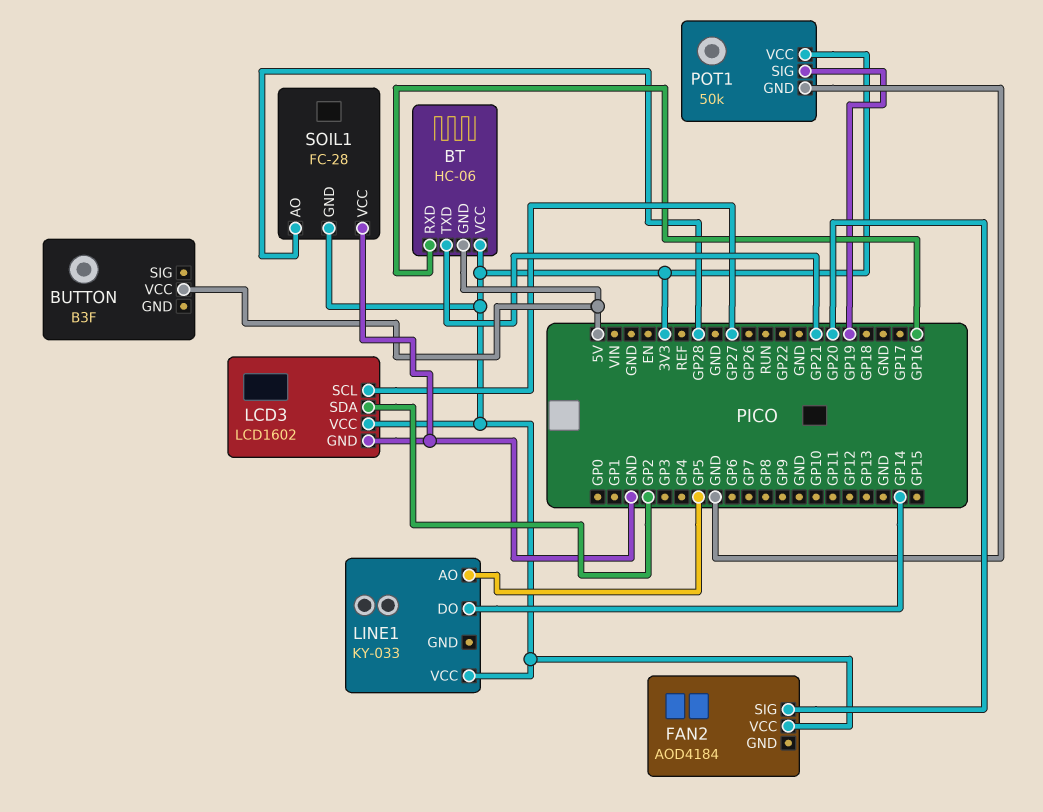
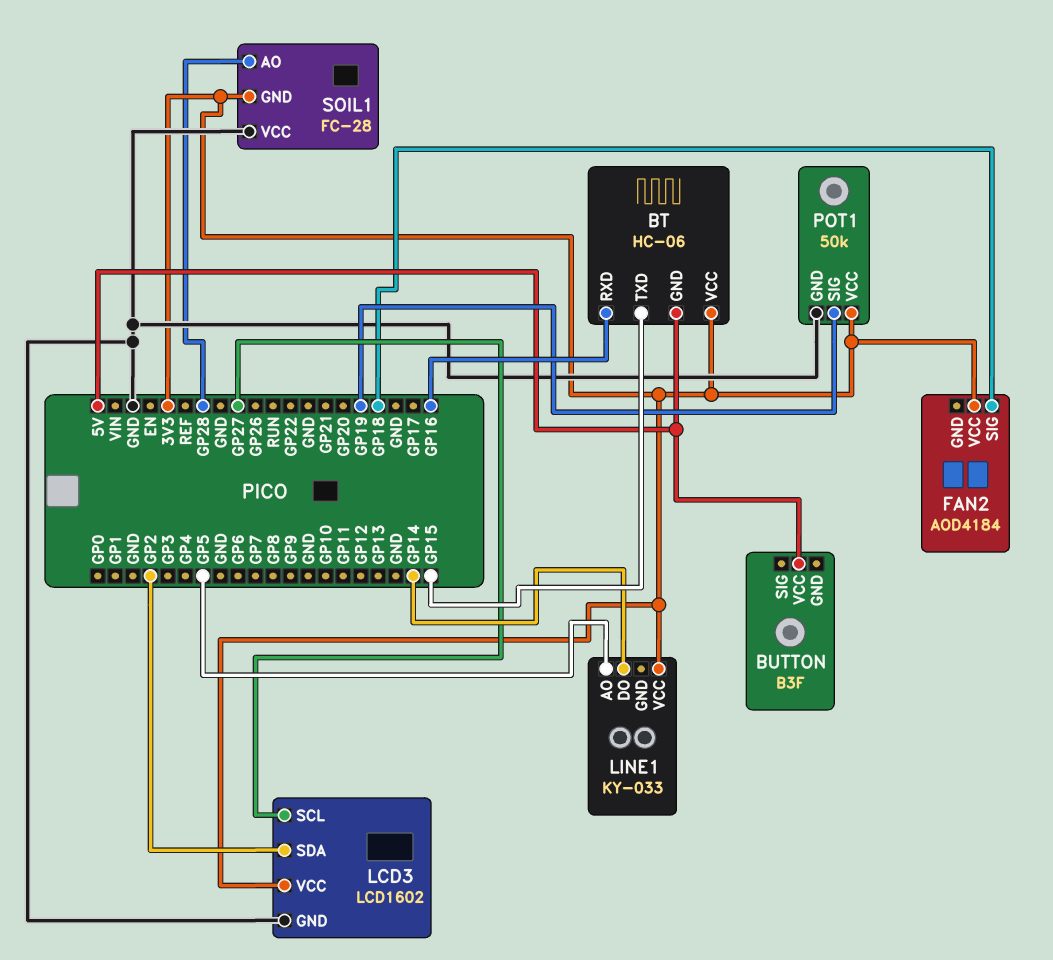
BT pin TXD: GP21 -> GP15
FAN2 pin SIG: GP20 -> GP18

